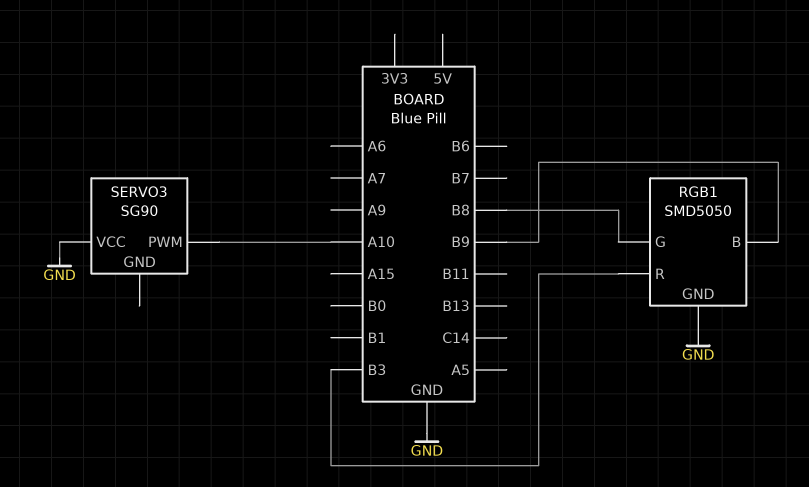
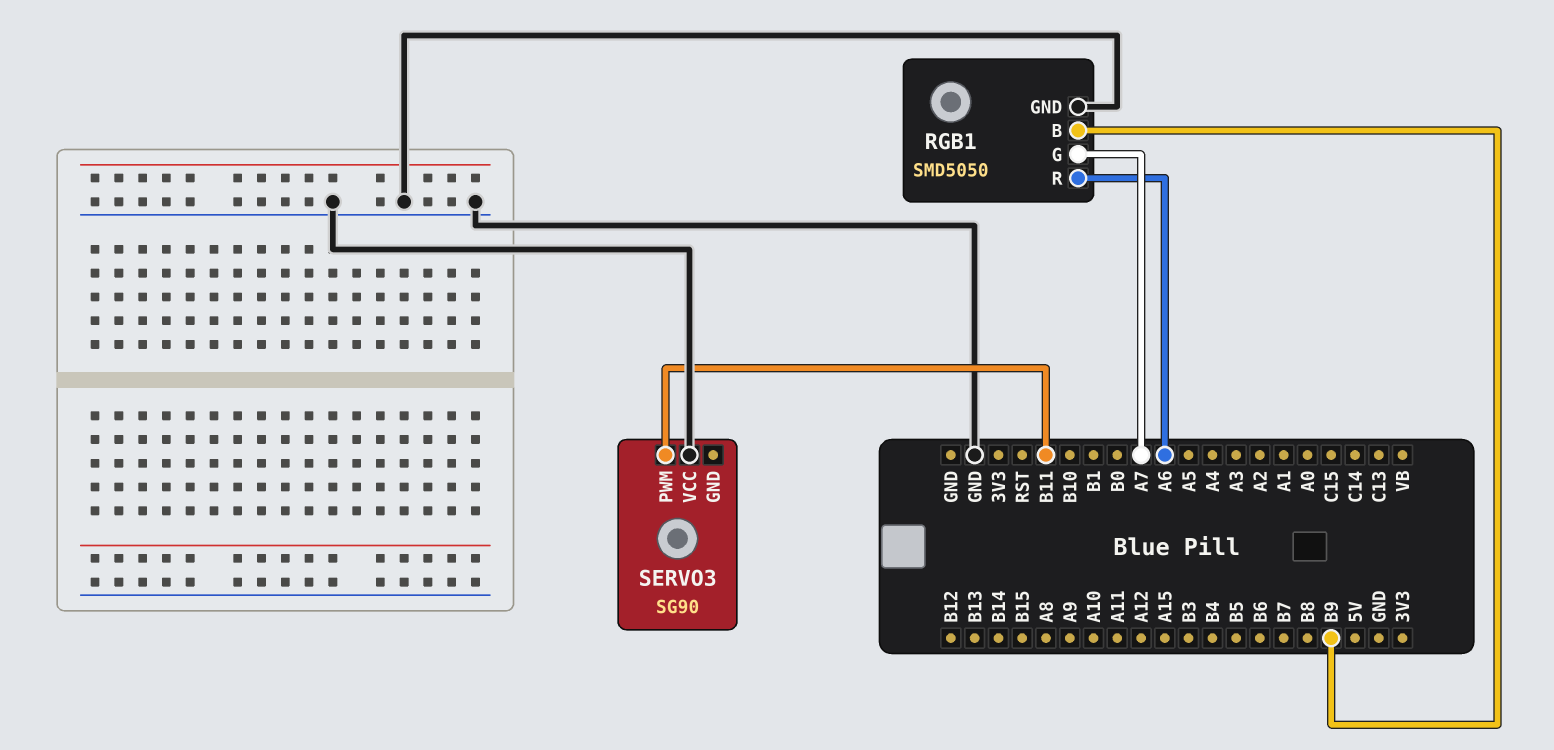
RGB1 pin G: B8 -> A7
RGB1 pin R: B3 -> A6
SERVO3 pin PWM: A10 -> B11

